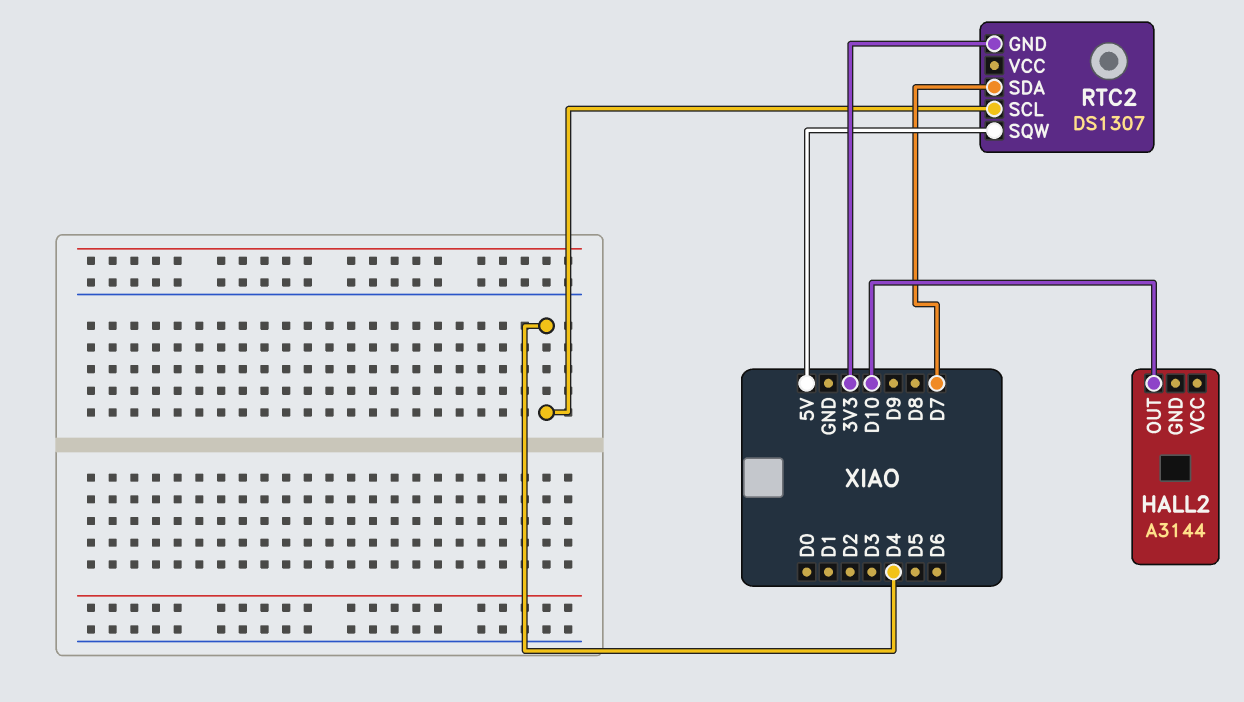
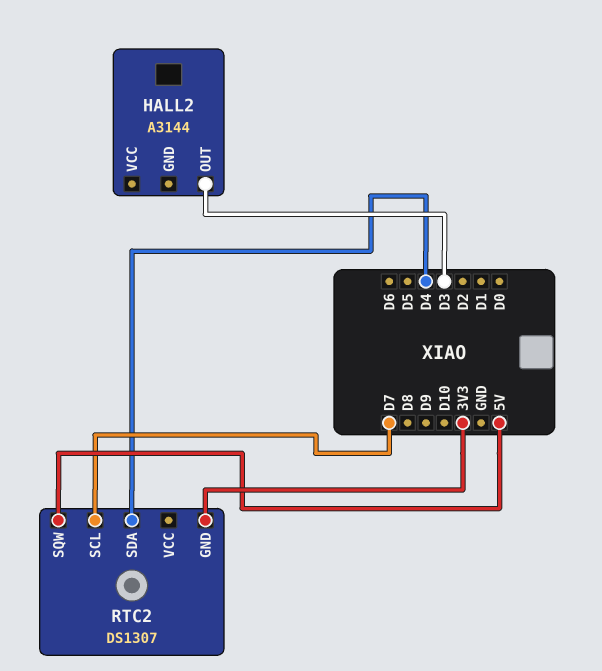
HALL2 pin OUT: D10 -> D3
RTC2 pin SCL: D4 -> D7
RTC2 pin SDA: D7 -> D4

